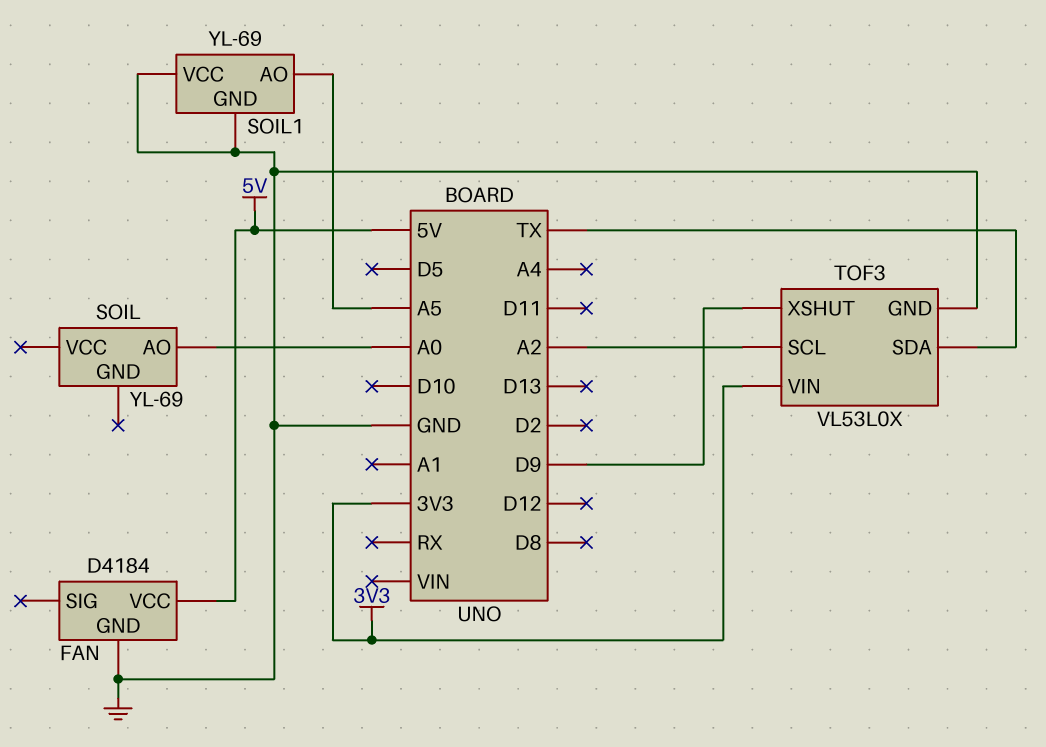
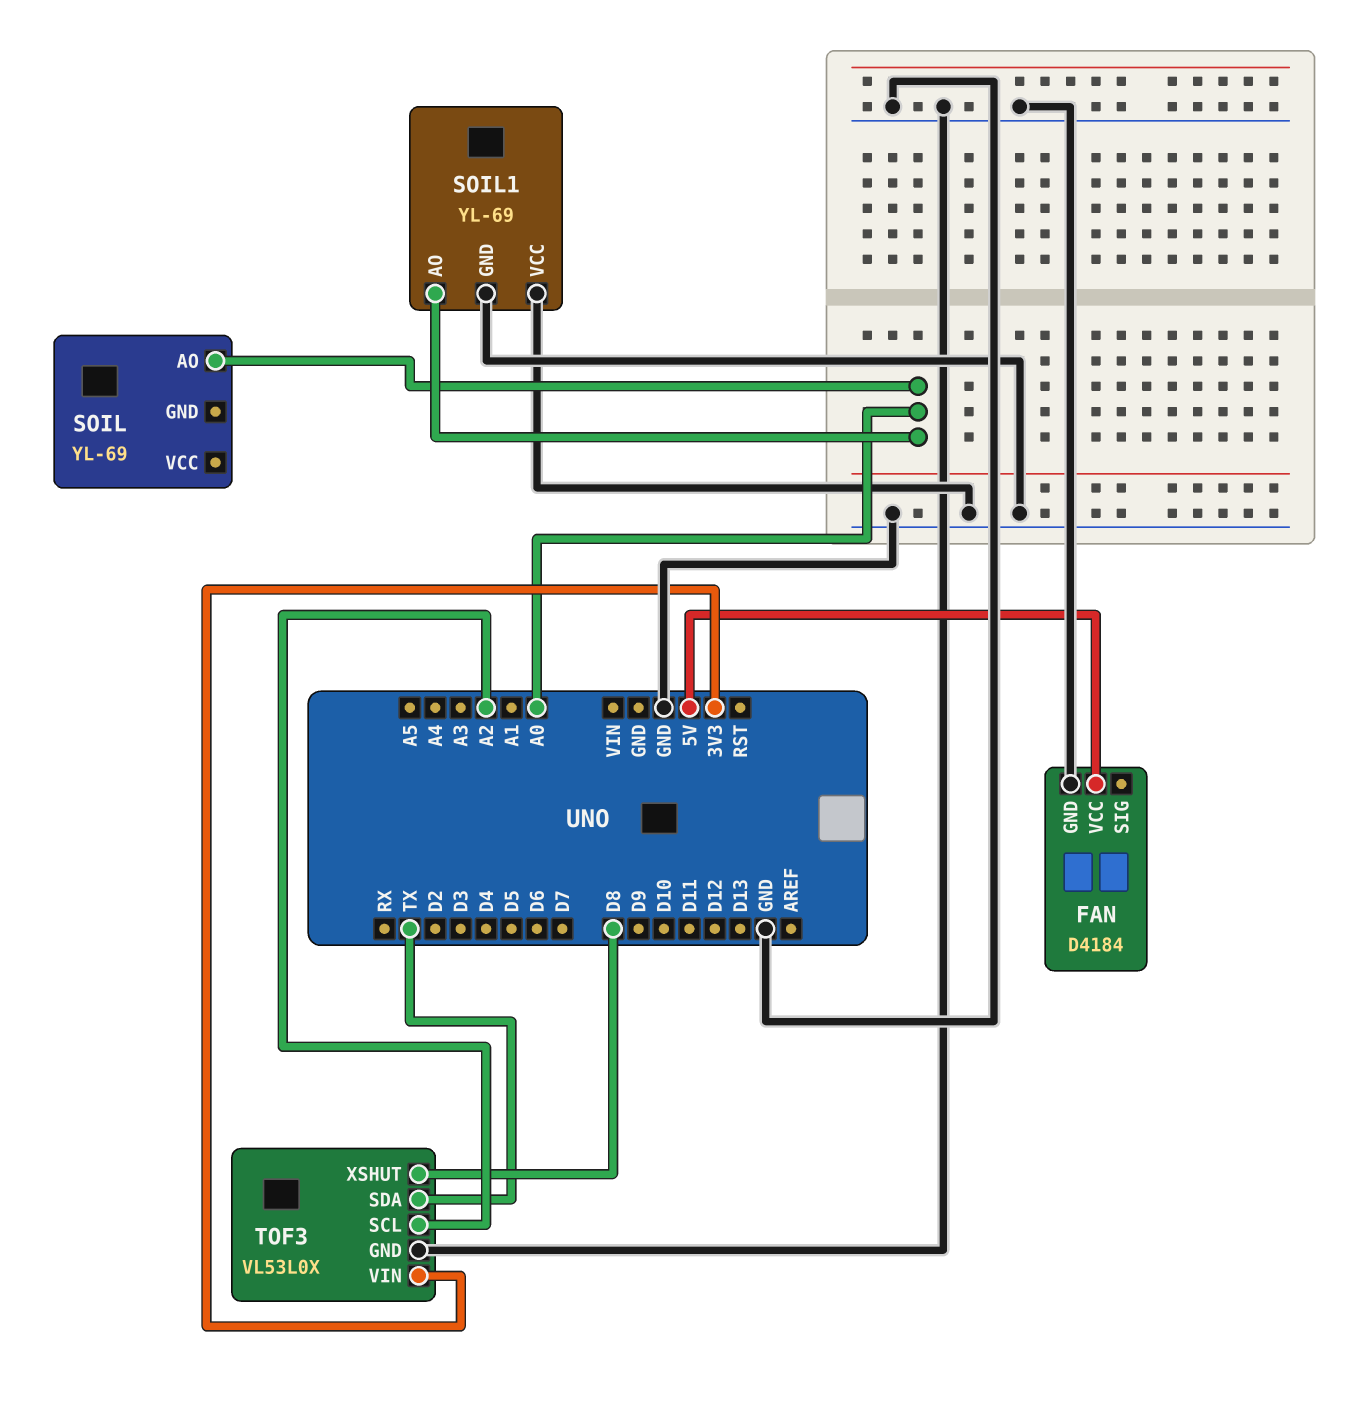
SOIL1 pin AO: A5 -> A0
TOF3 pin XSHUT: D9 -> D8

